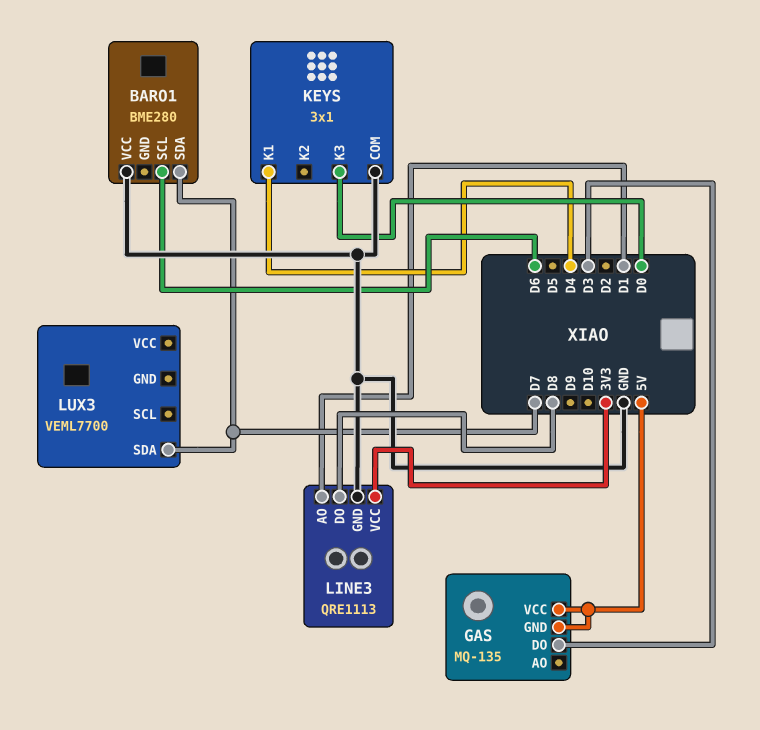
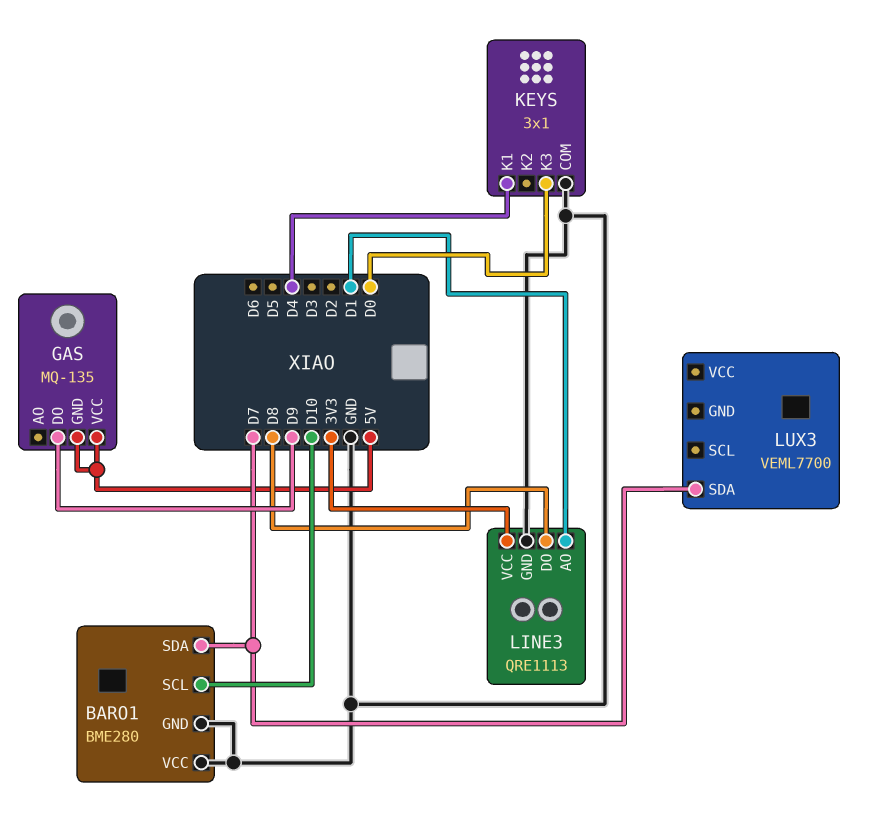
BARO1 pin GND: none -> GND
BARO1 pin SCL: D6 -> D10
GAS pin DO: D3 -> D9

